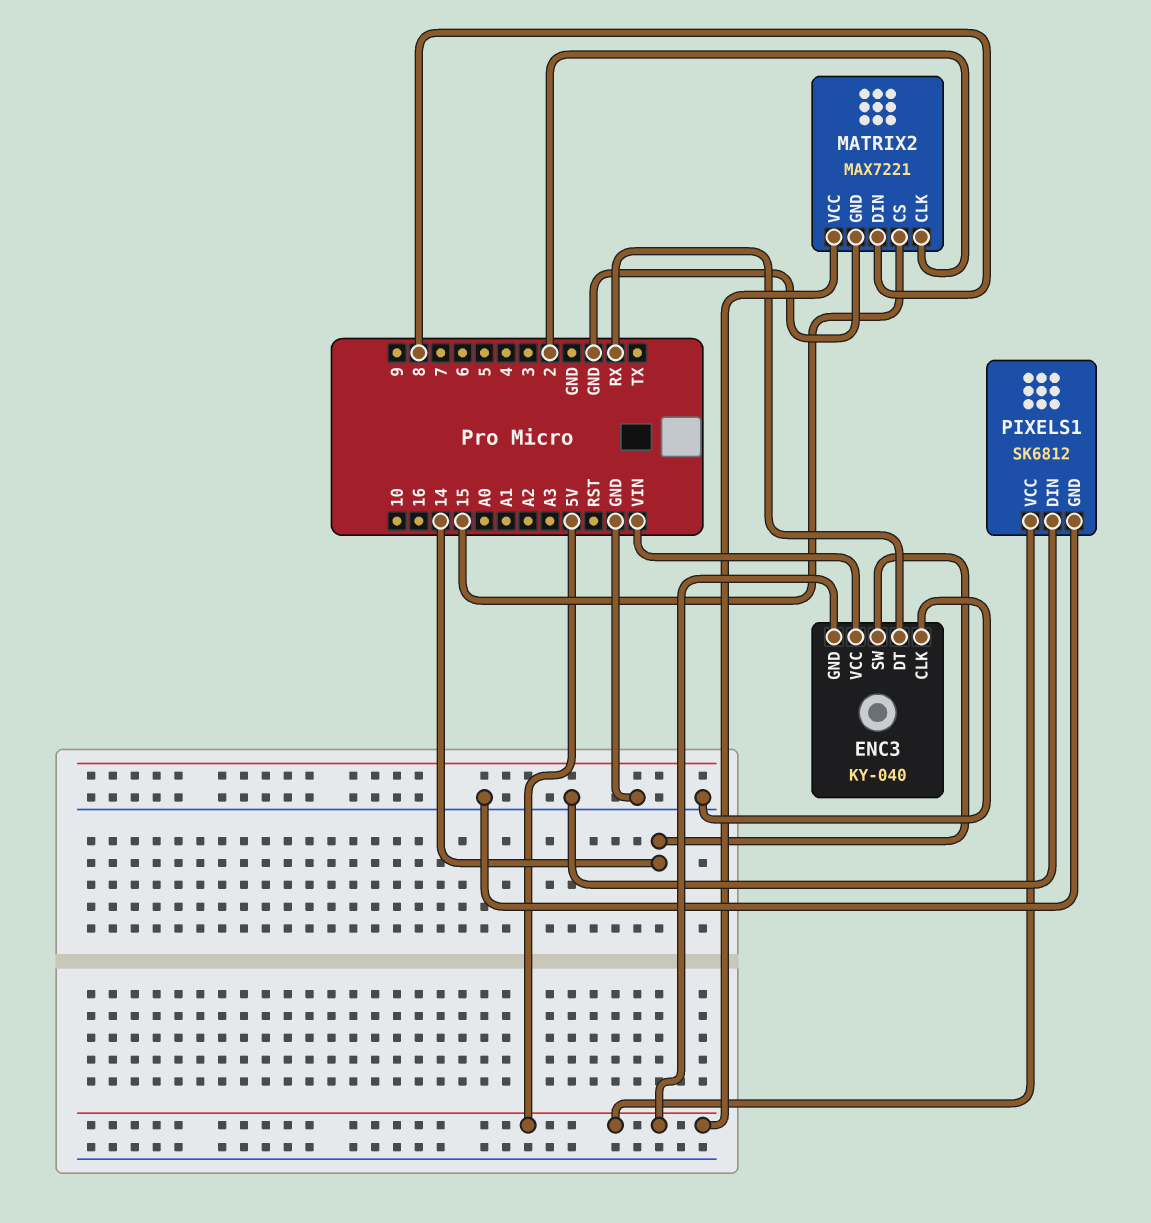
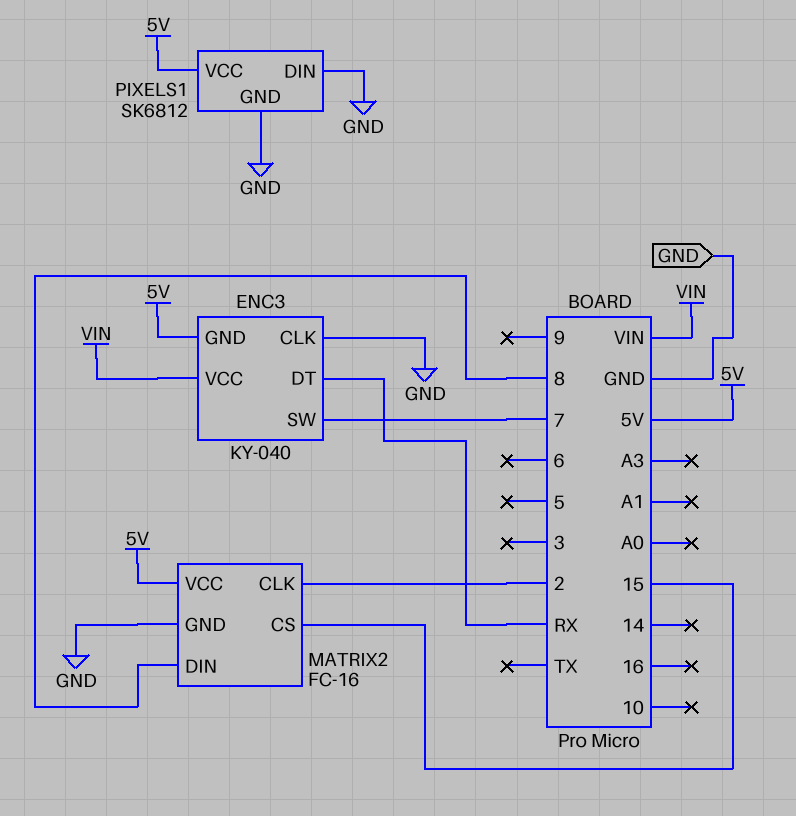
ENC3 pin SW: 14 -> 7
MATRIX2: MAX7221 -> FC-16

